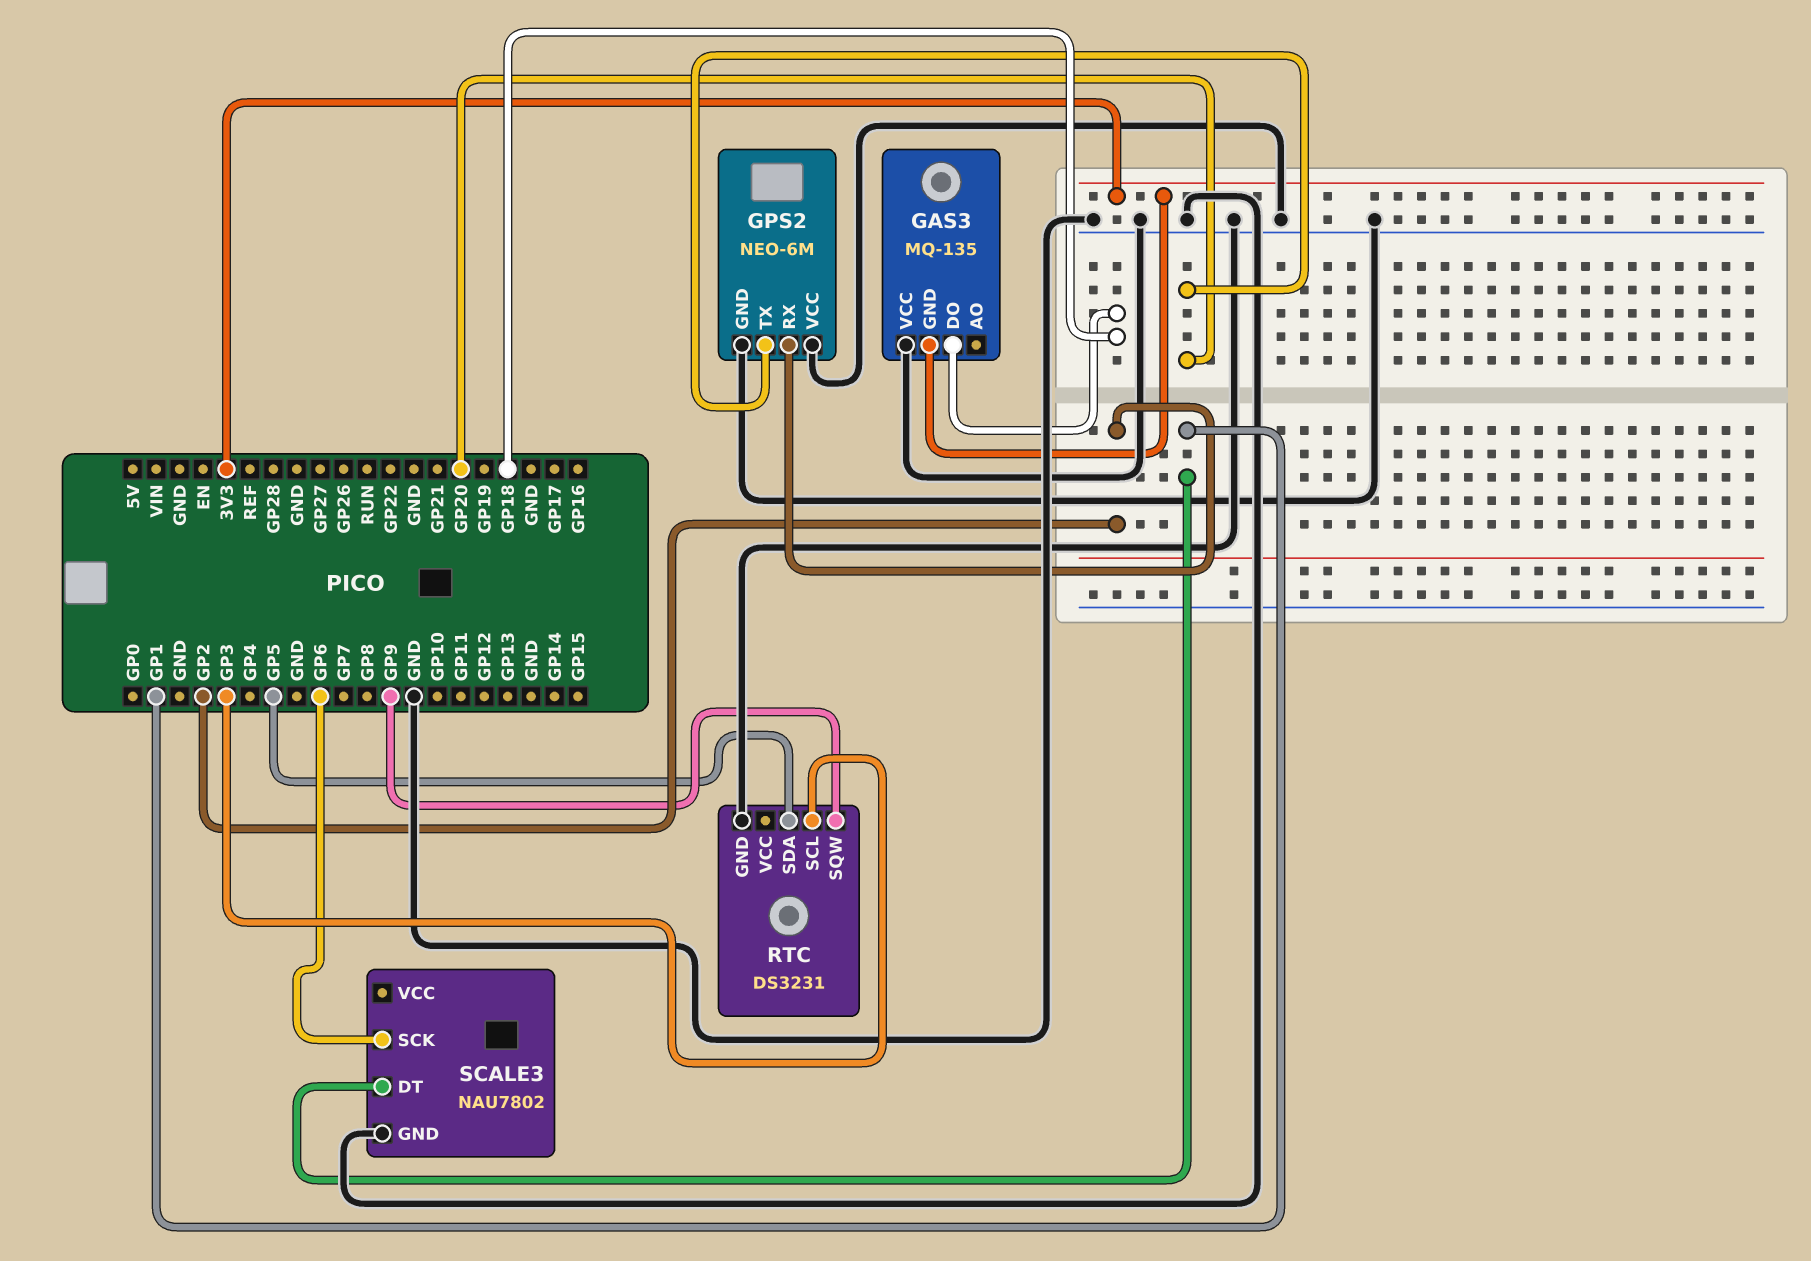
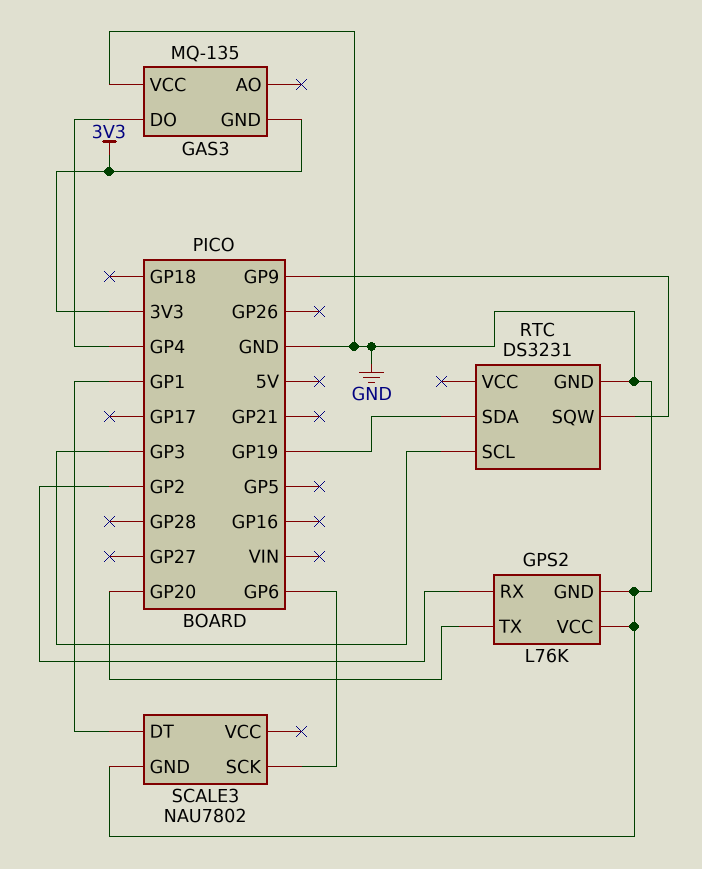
GAS3 pin DO: GP18 -> GP4
GPS2: NEO-6M -> L76K
RTC pin SDA: GP5 -> GP19

